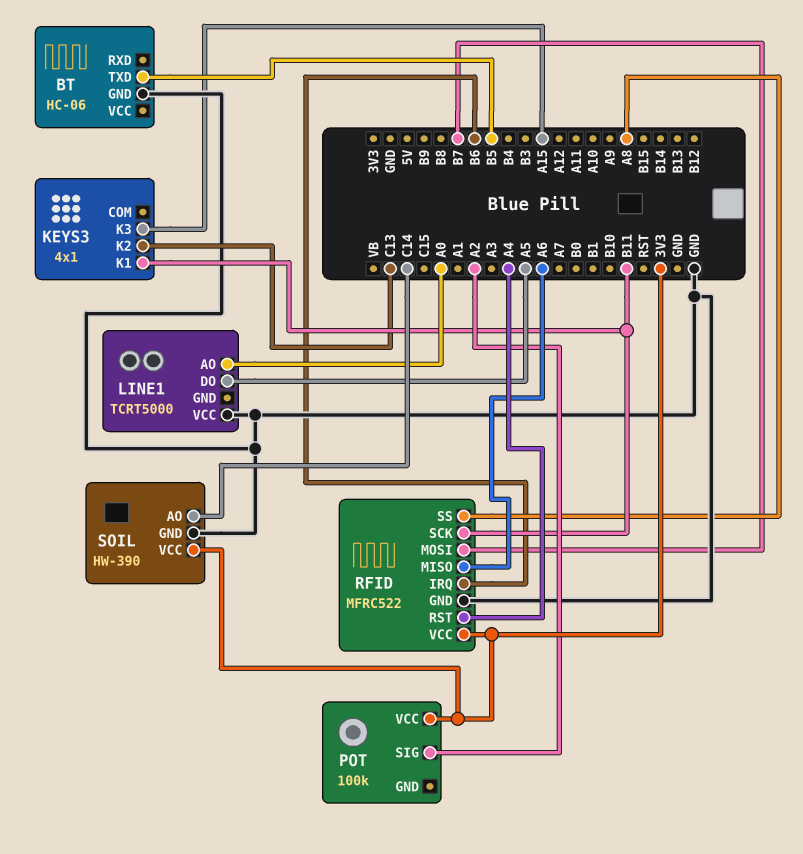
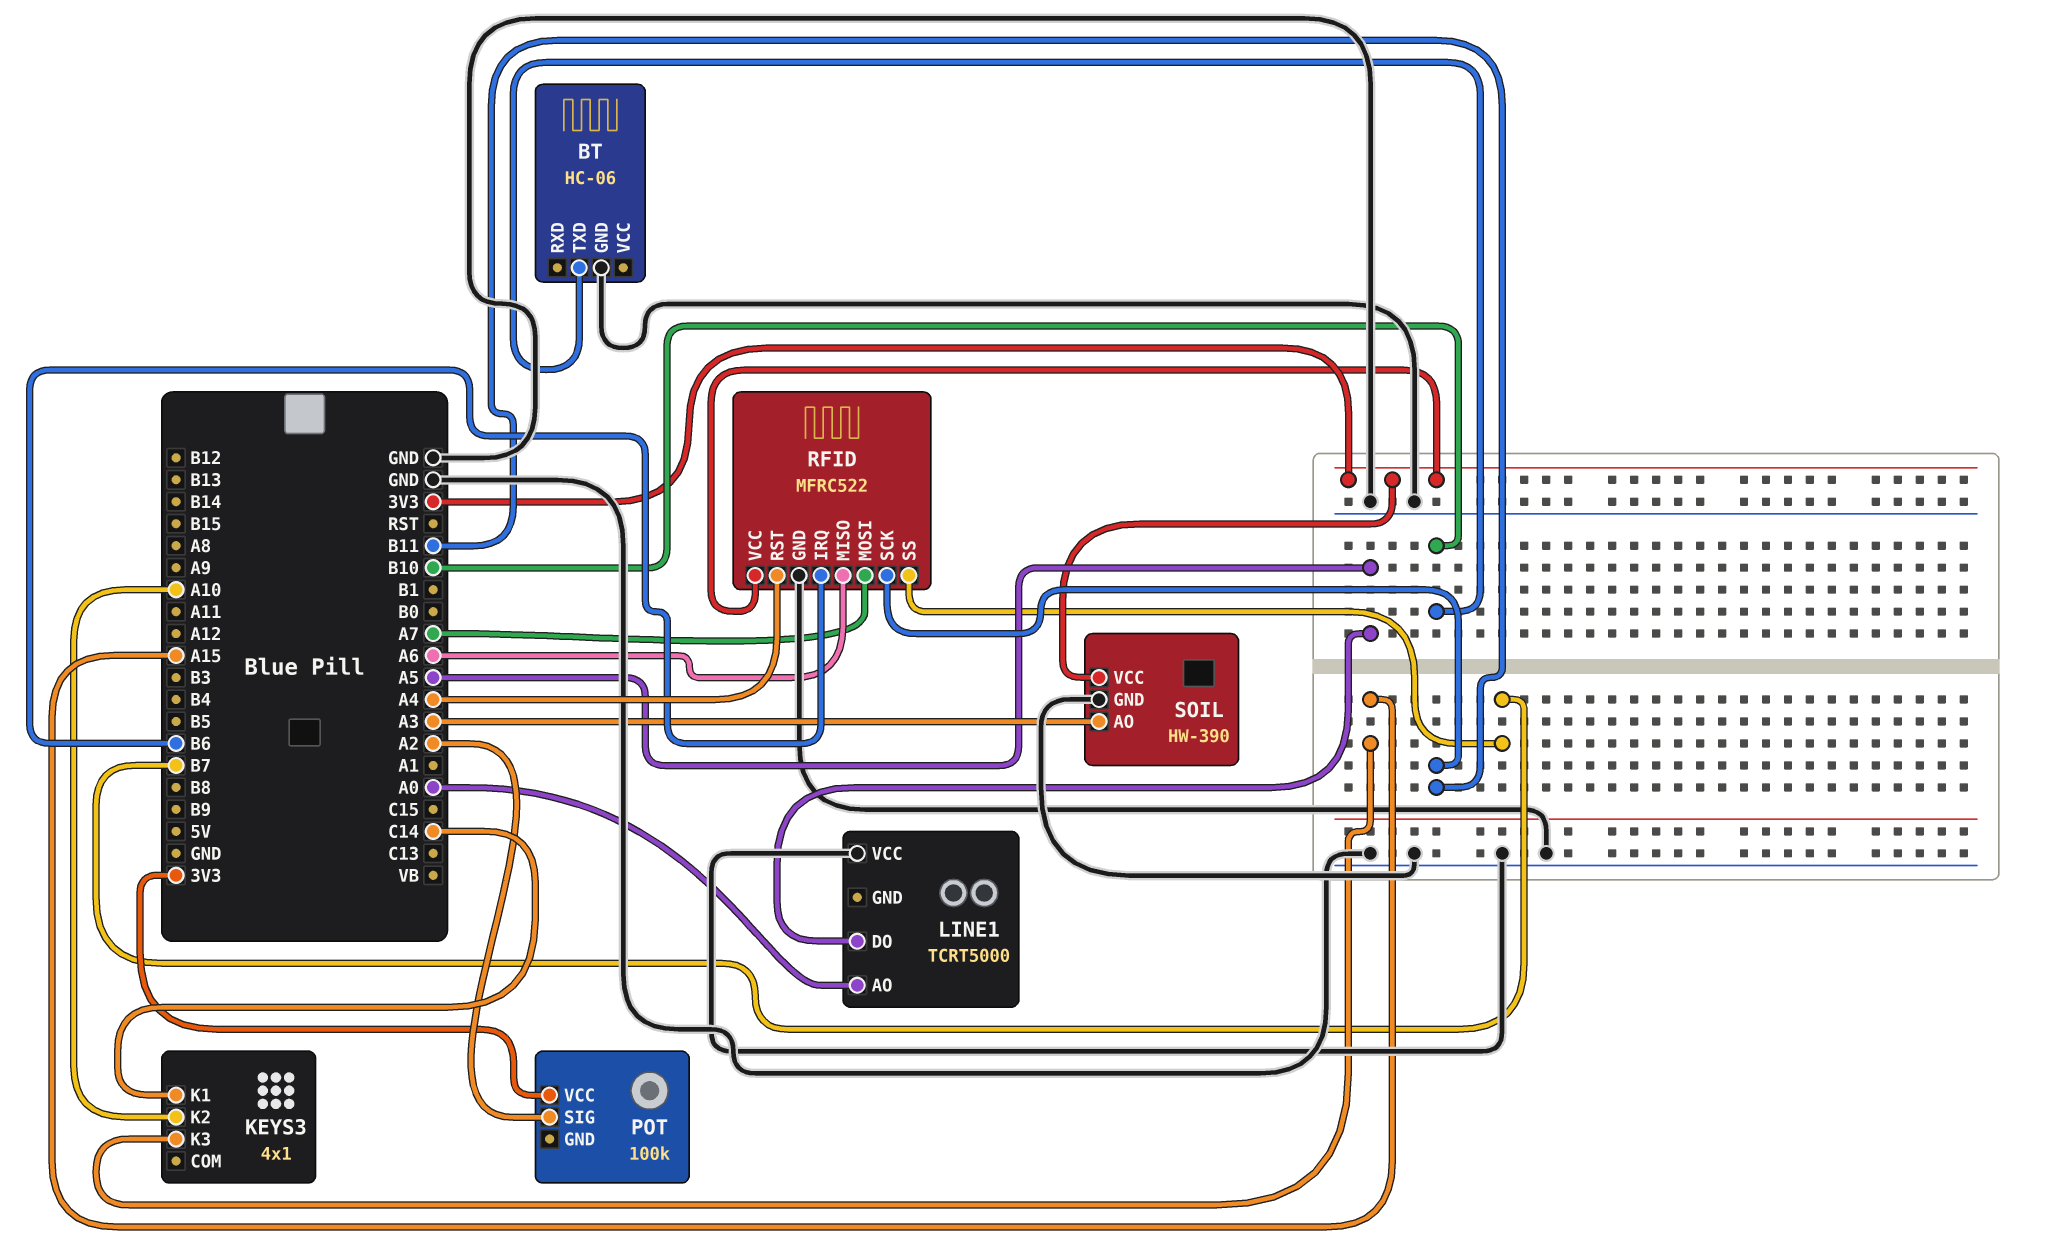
BT pin TXD: B5 -> B10
KEYS3 pin K1: B11 -> C14
KEYS3 pin K2: C13 -> A10
RFID pin MOSI: B7 -> A7
RFID pin SS: A8 -> B7
SOIL pin AO: C14 -> A3

